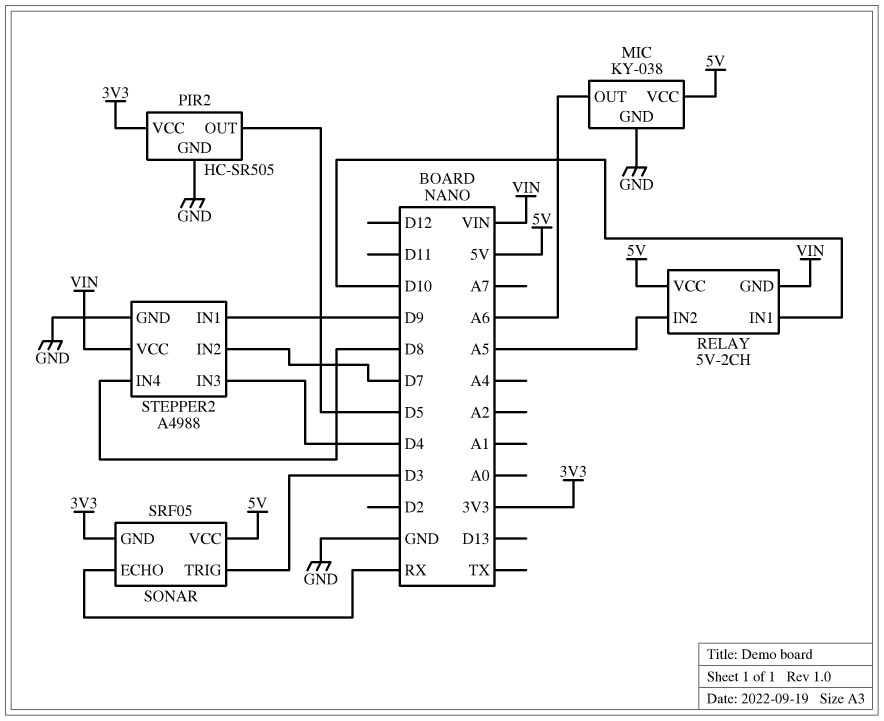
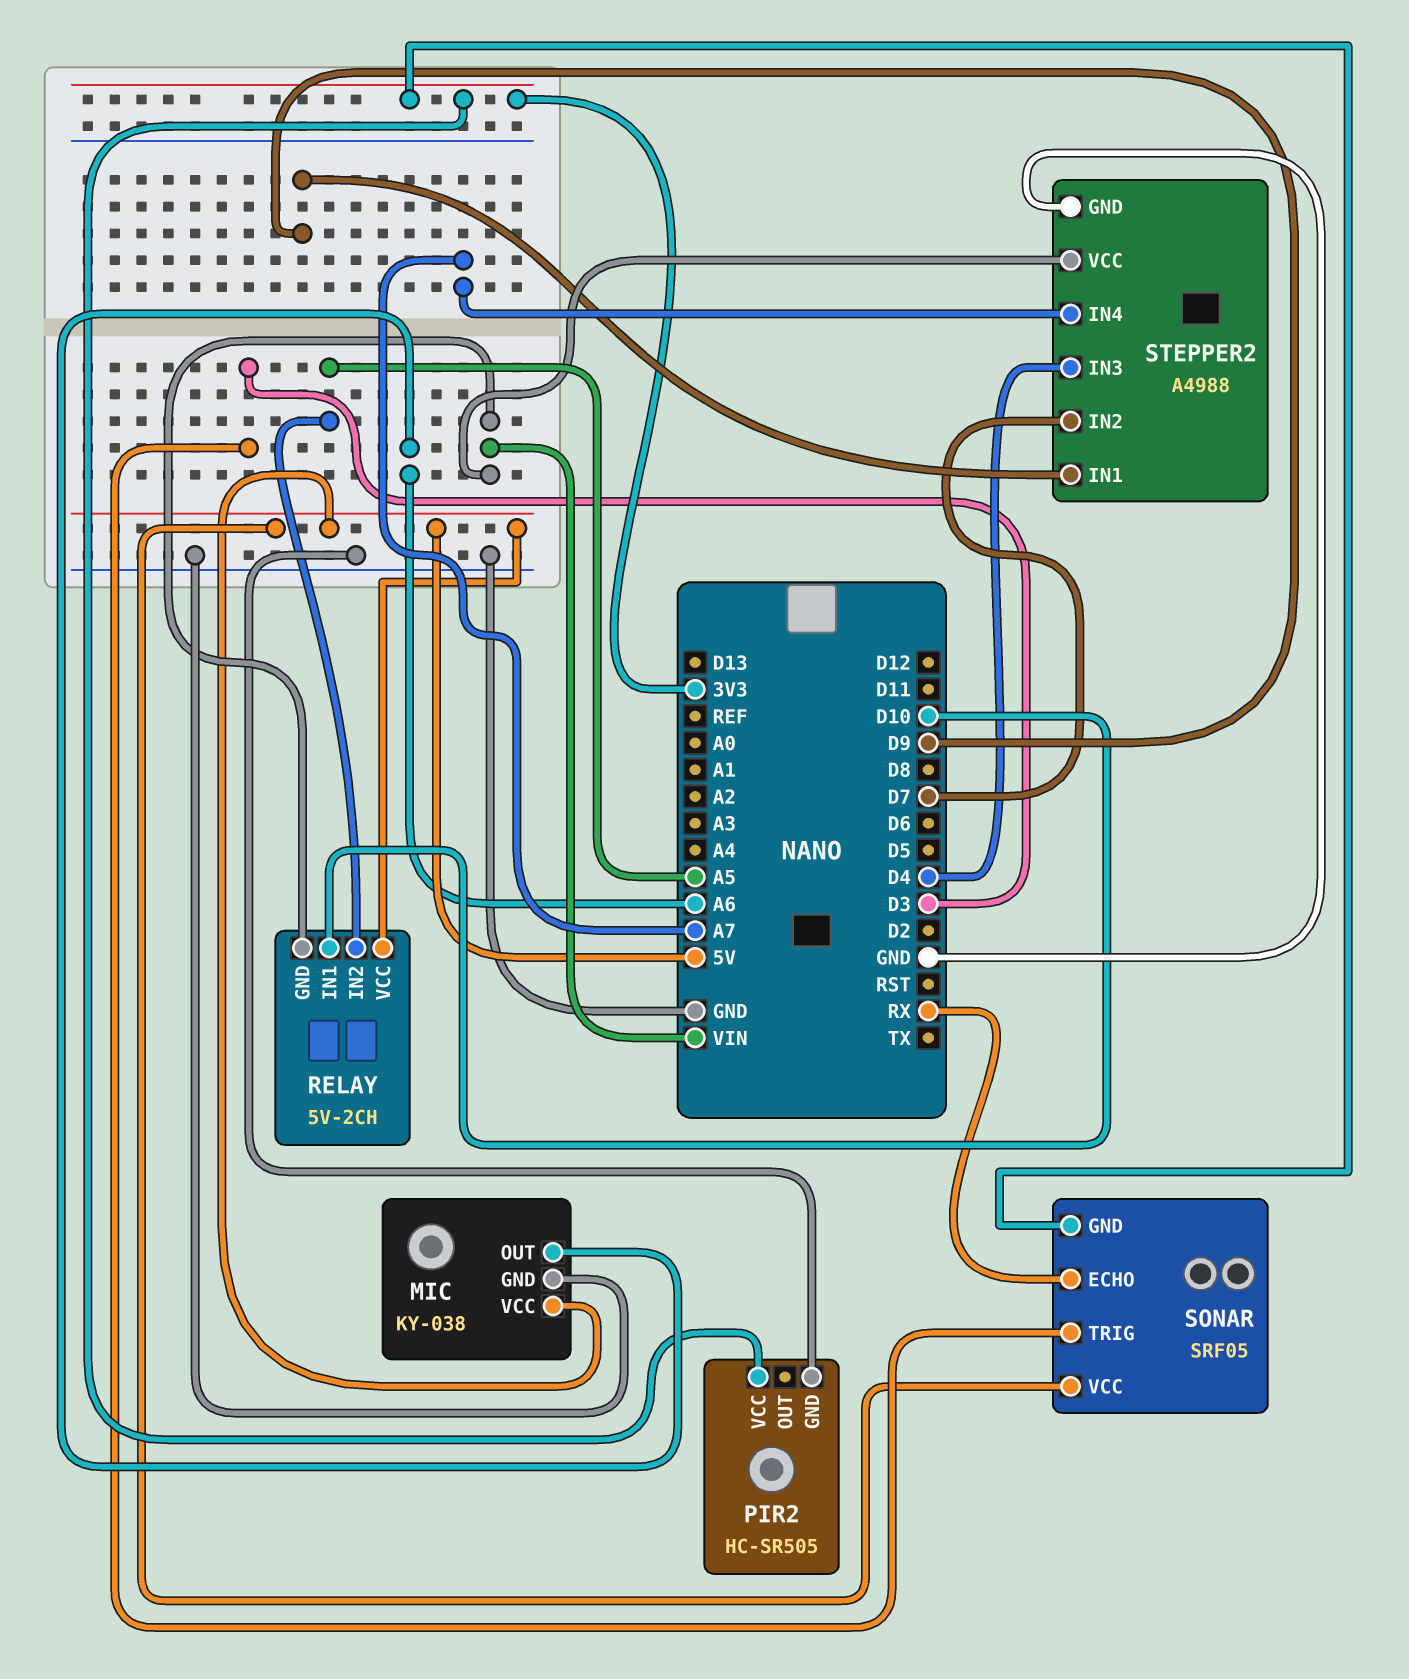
PIR2 pin OUT: D5 -> none
STEPPER2 pin IN4: D8 -> A7

